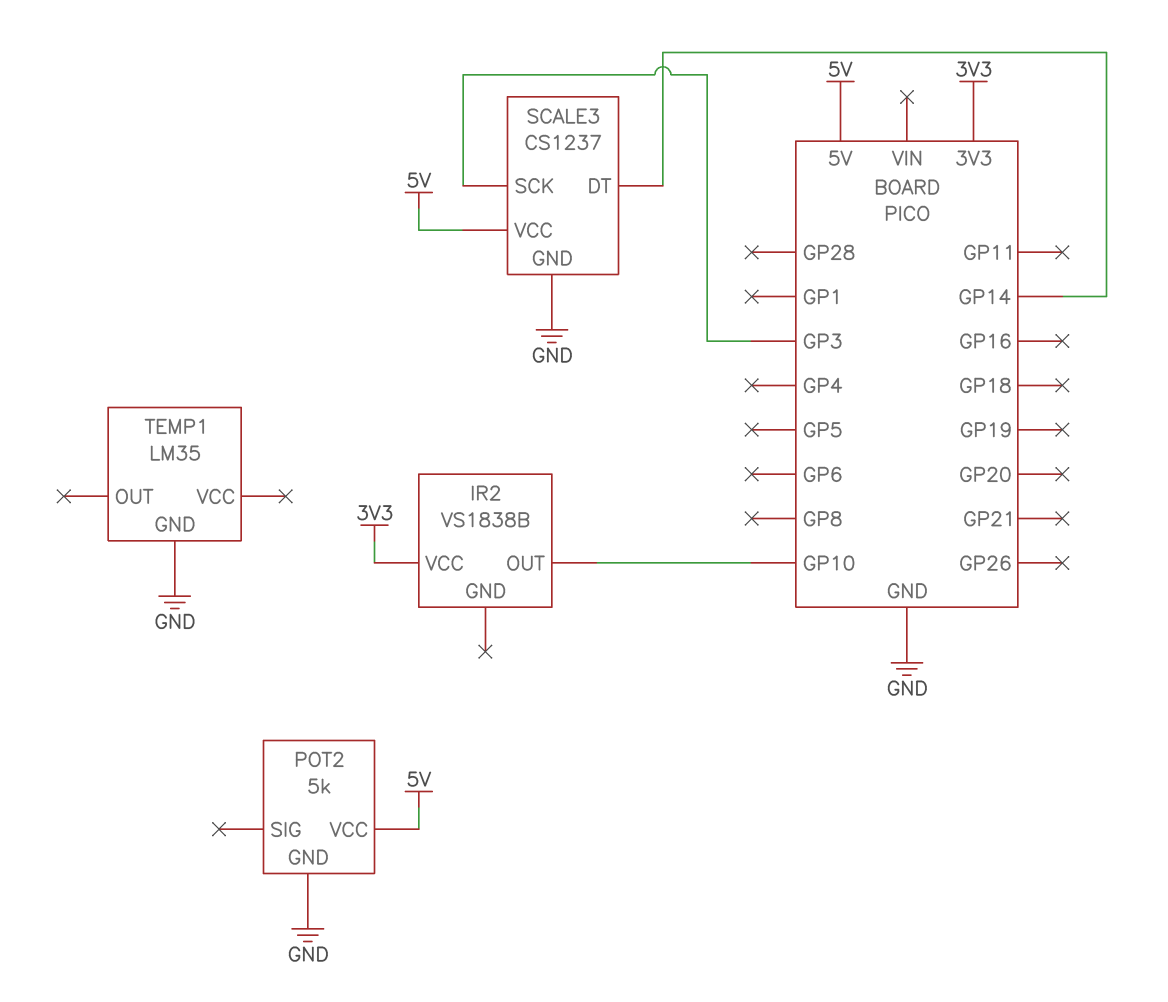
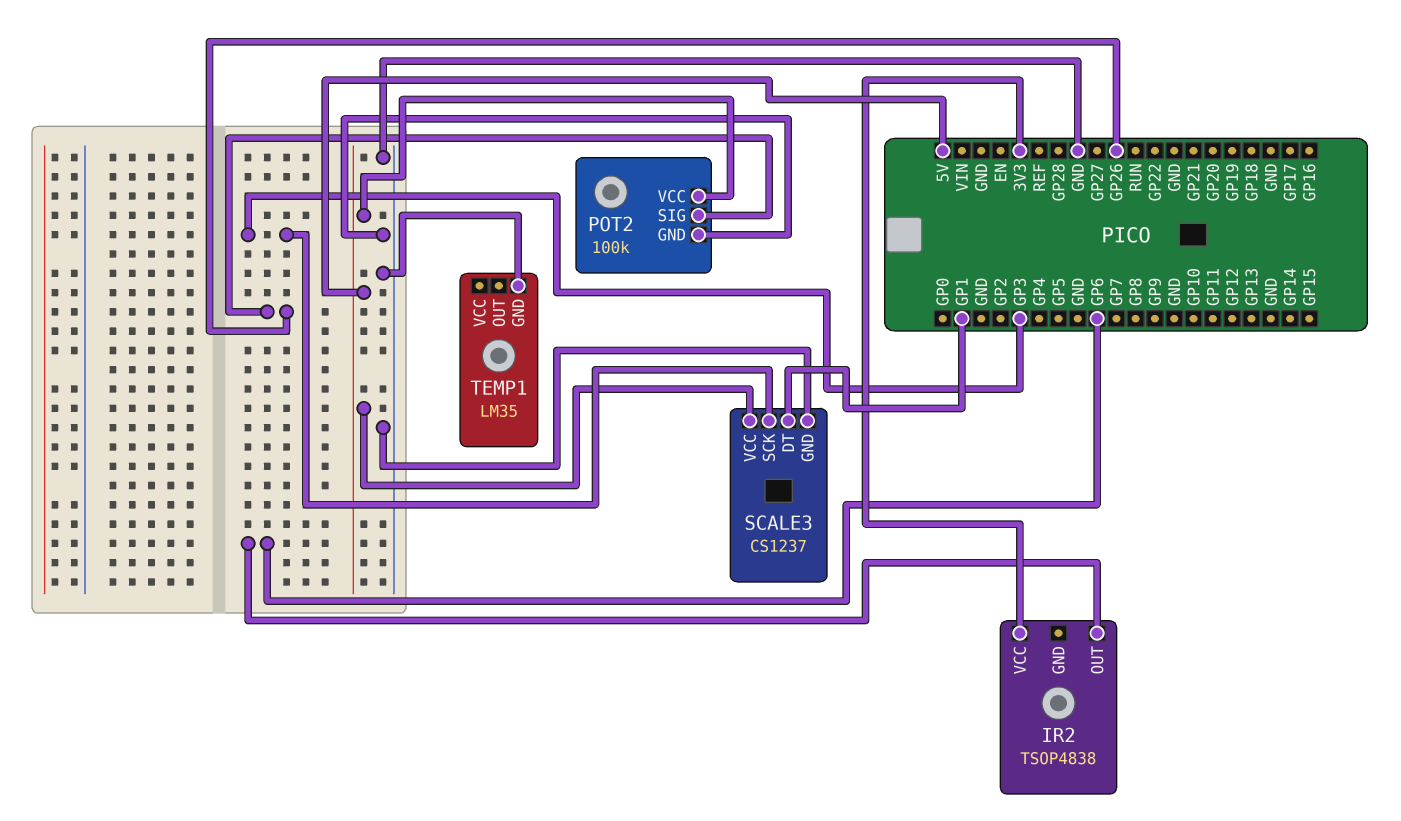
IR2: VS1838B -> TSOP4838
IR2 pin OUT: GP10 -> GP6
POT2: 5k -> 100k
POT2 pin SIG: none -> GP26
SCALE3 pin DT: GP14 -> GP1

